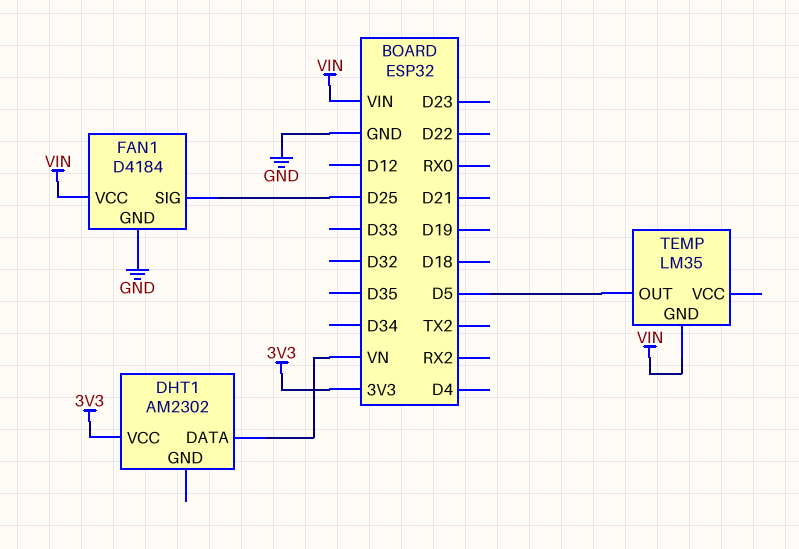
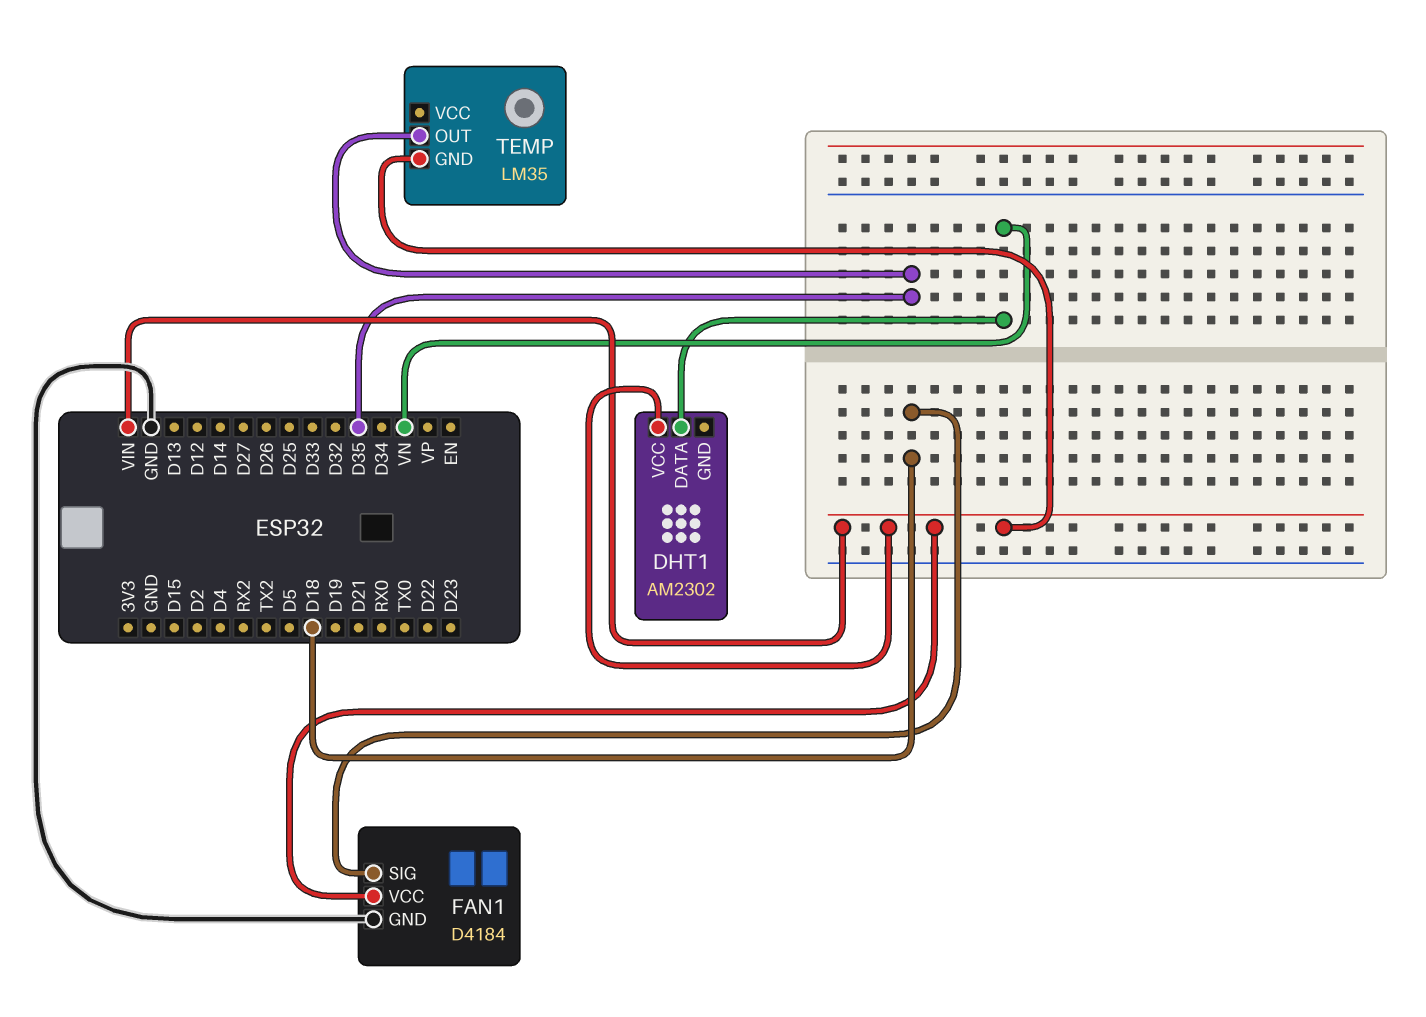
DHT1 pin VCC: 3V3 -> VIN
FAN1 pin SIG: D25 -> D18
TEMP pin OUT: D5 -> D35

